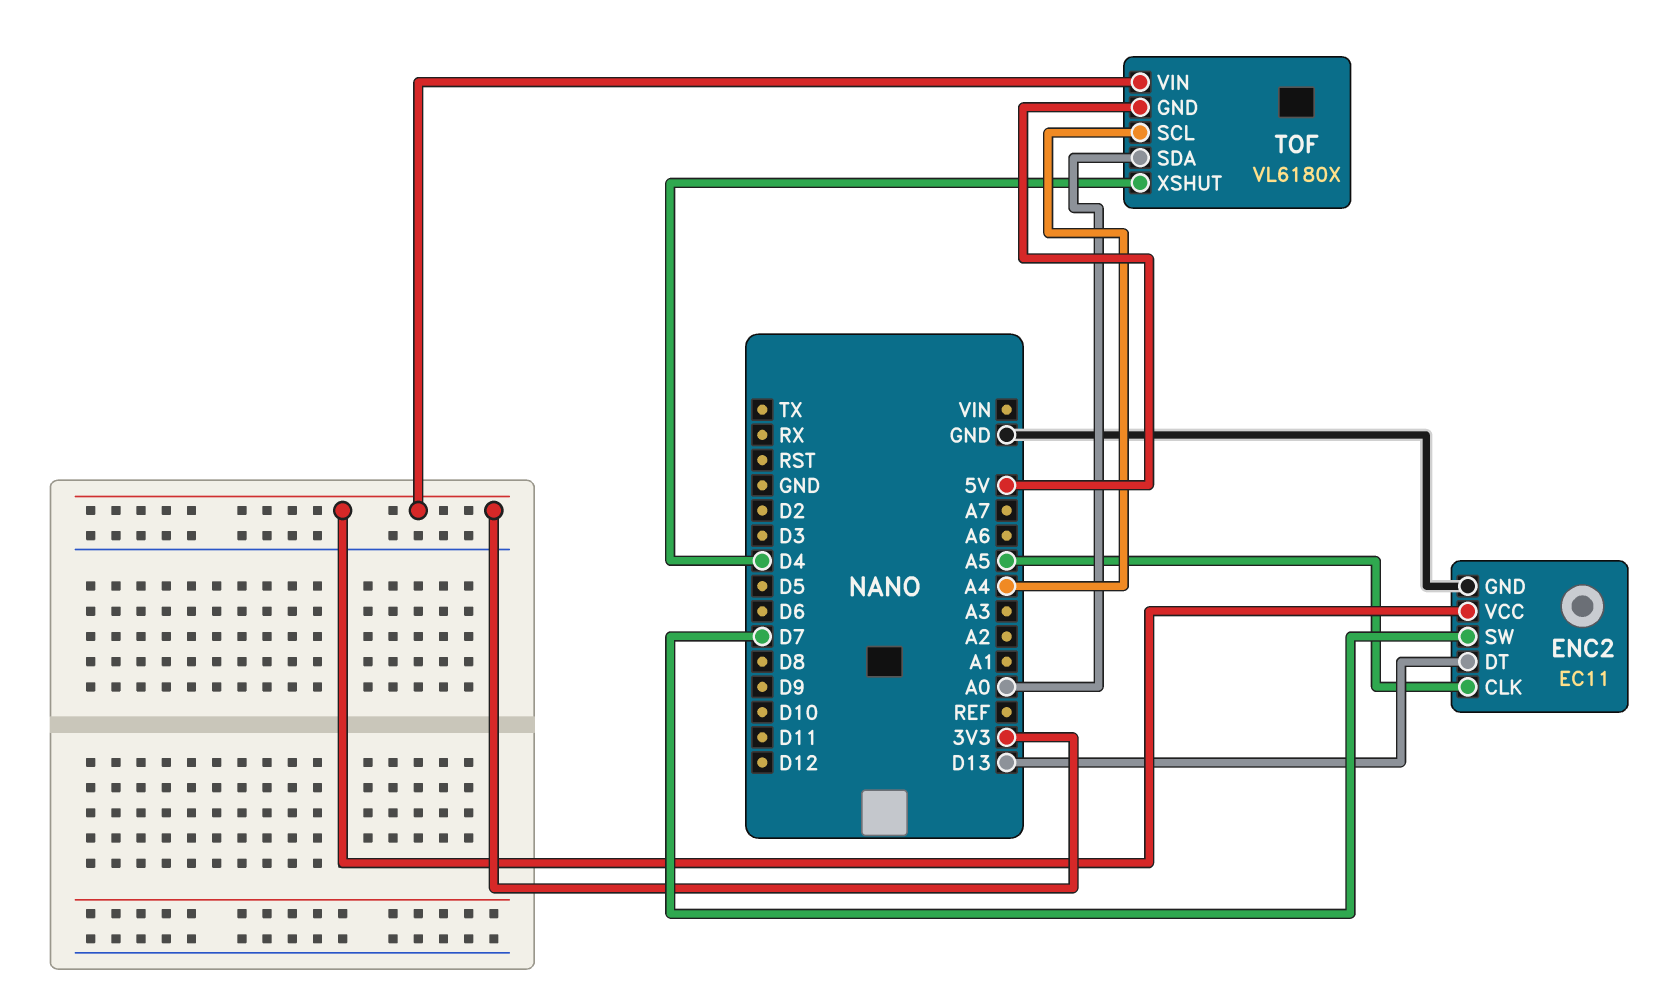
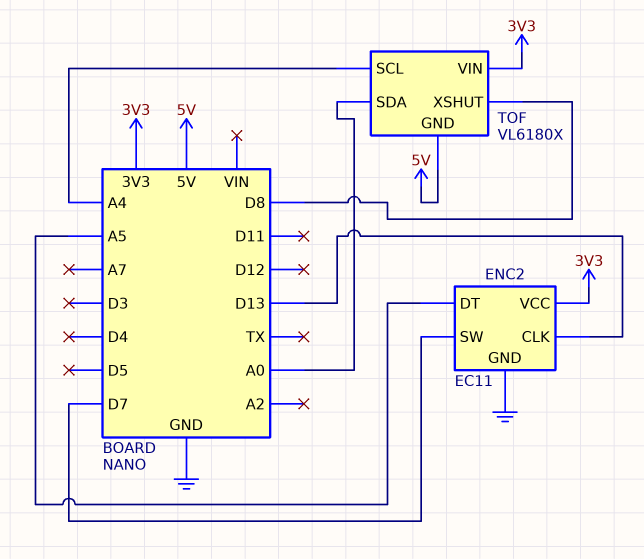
ENC2 pin CLK: A5 -> D13
ENC2 pin DT: D13 -> A5
TOF pin XSHUT: D4 -> D8

